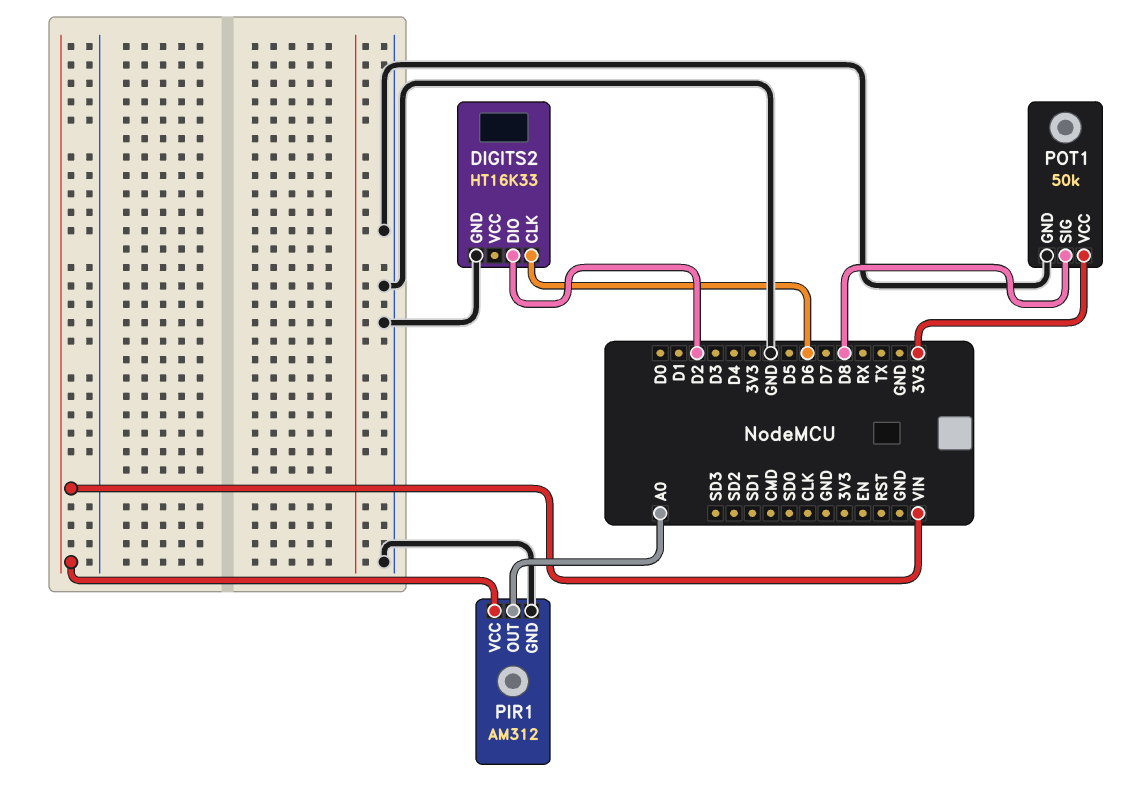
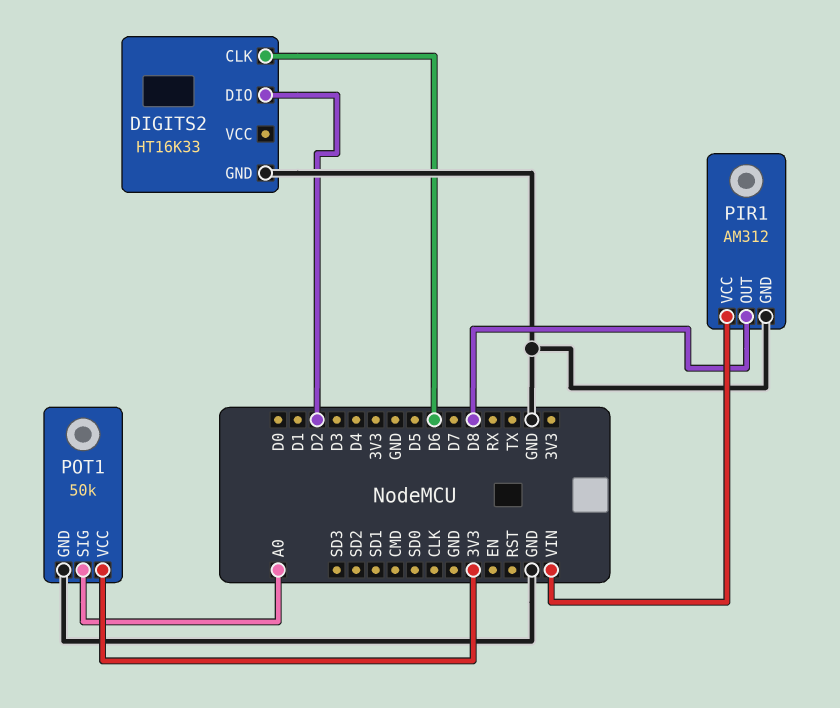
PIR1 pin OUT: A0 -> D8
POT1 pin SIG: D8 -> A0

